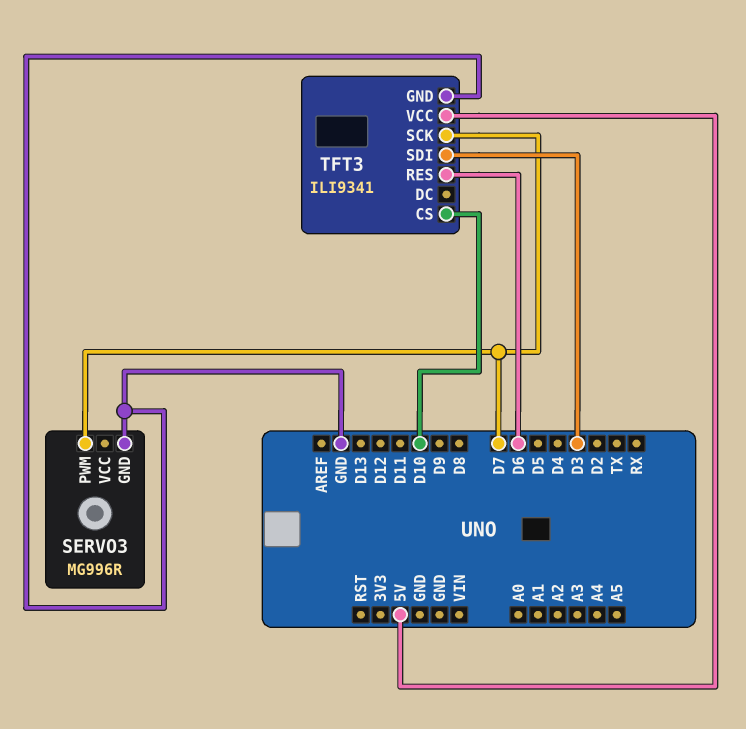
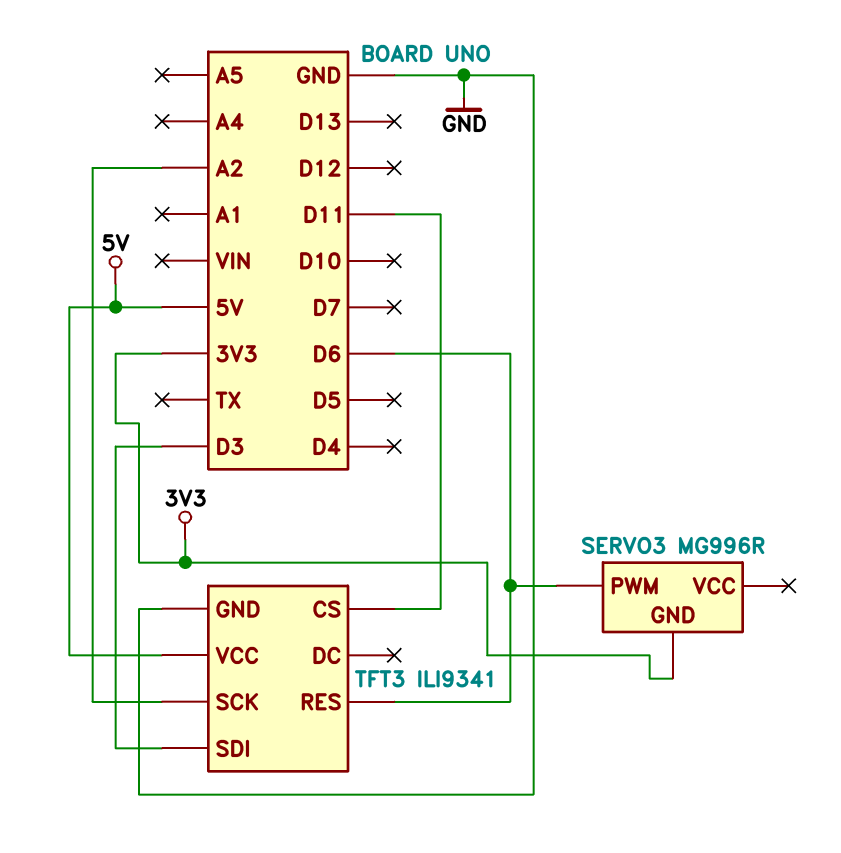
SERVO3 pin GND: GND -> 3V3
SERVO3 pin PWM: D7 -> D6
TFT3 pin CS: D10 -> D11
TFT3 pin SCK: D7 -> A2

